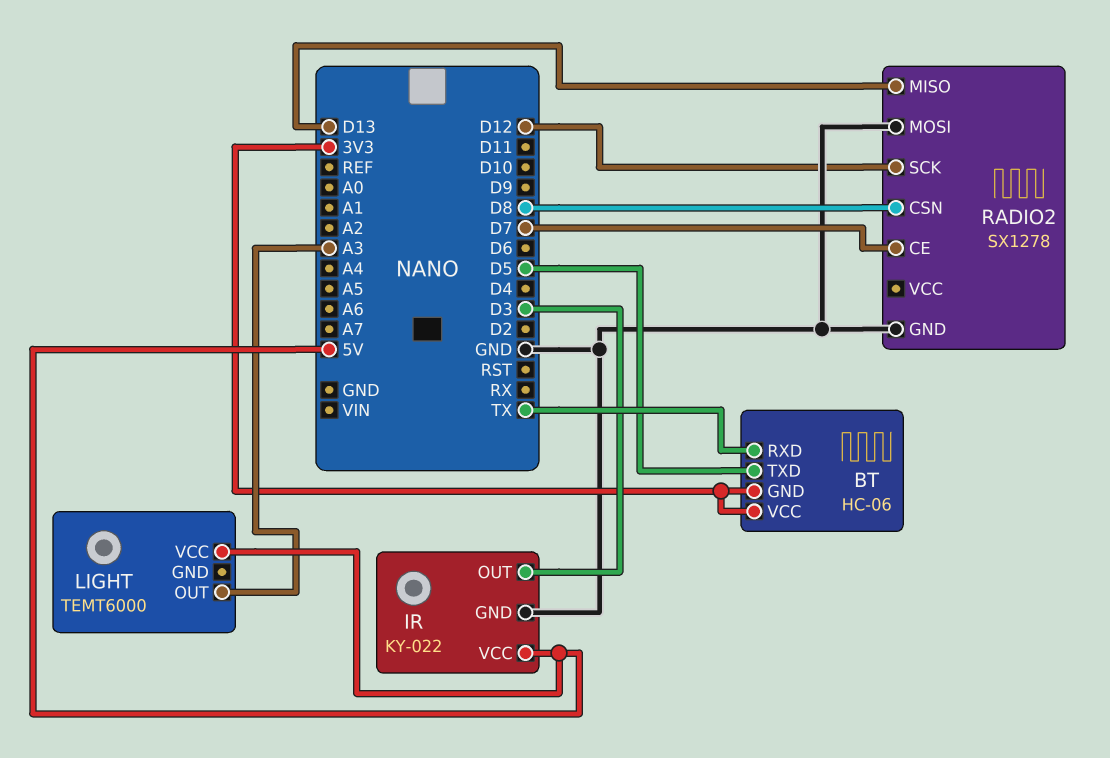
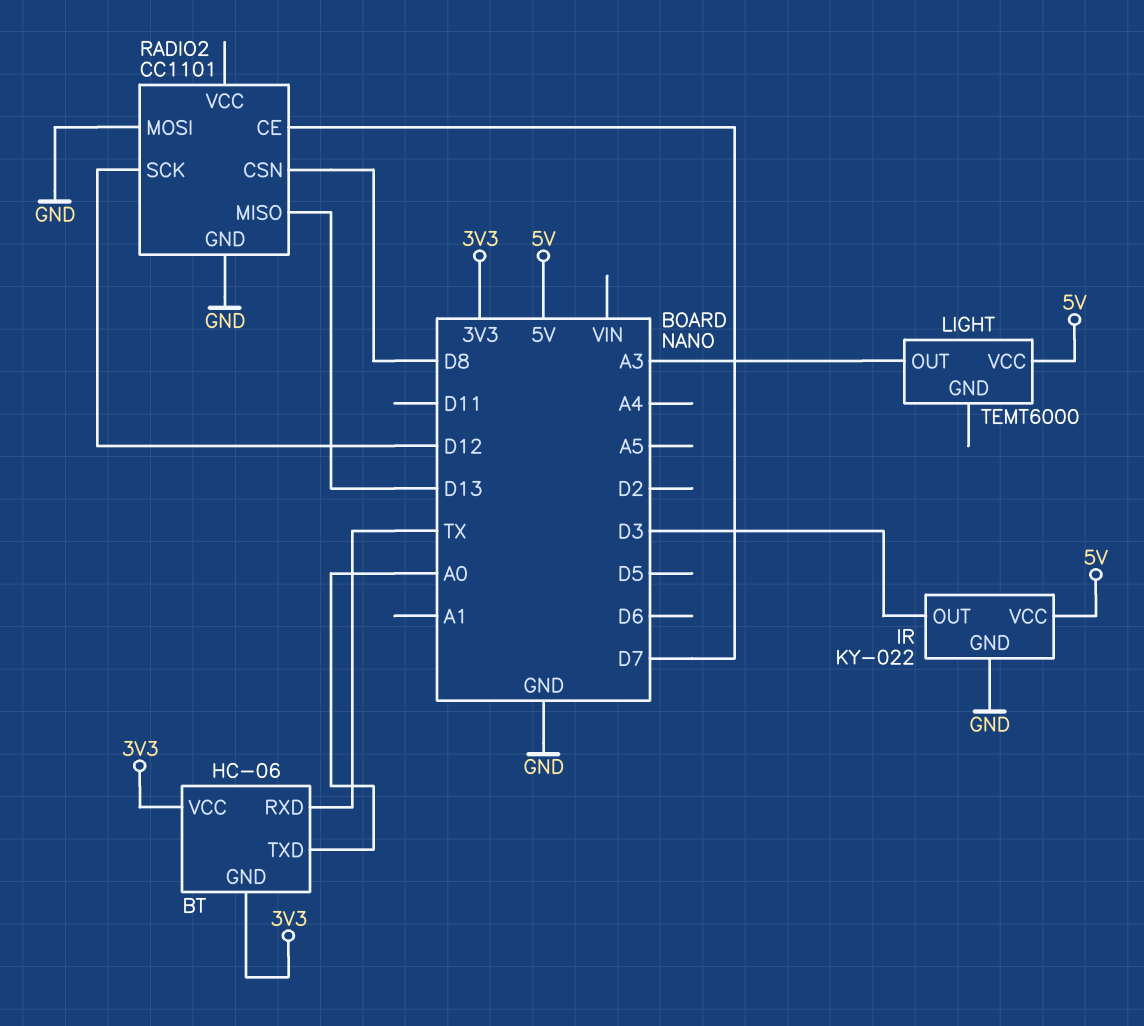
BT pin TXD: D5 -> A0
RADIO2: SX1278 -> CC1101

